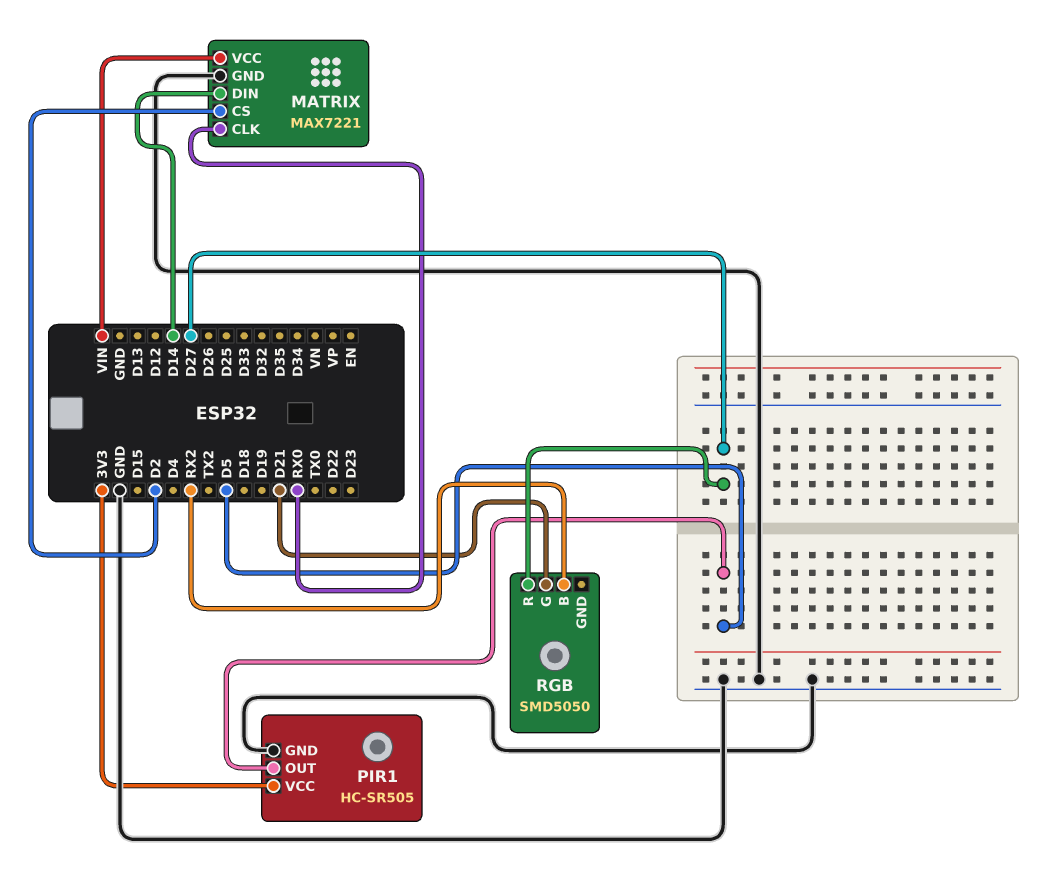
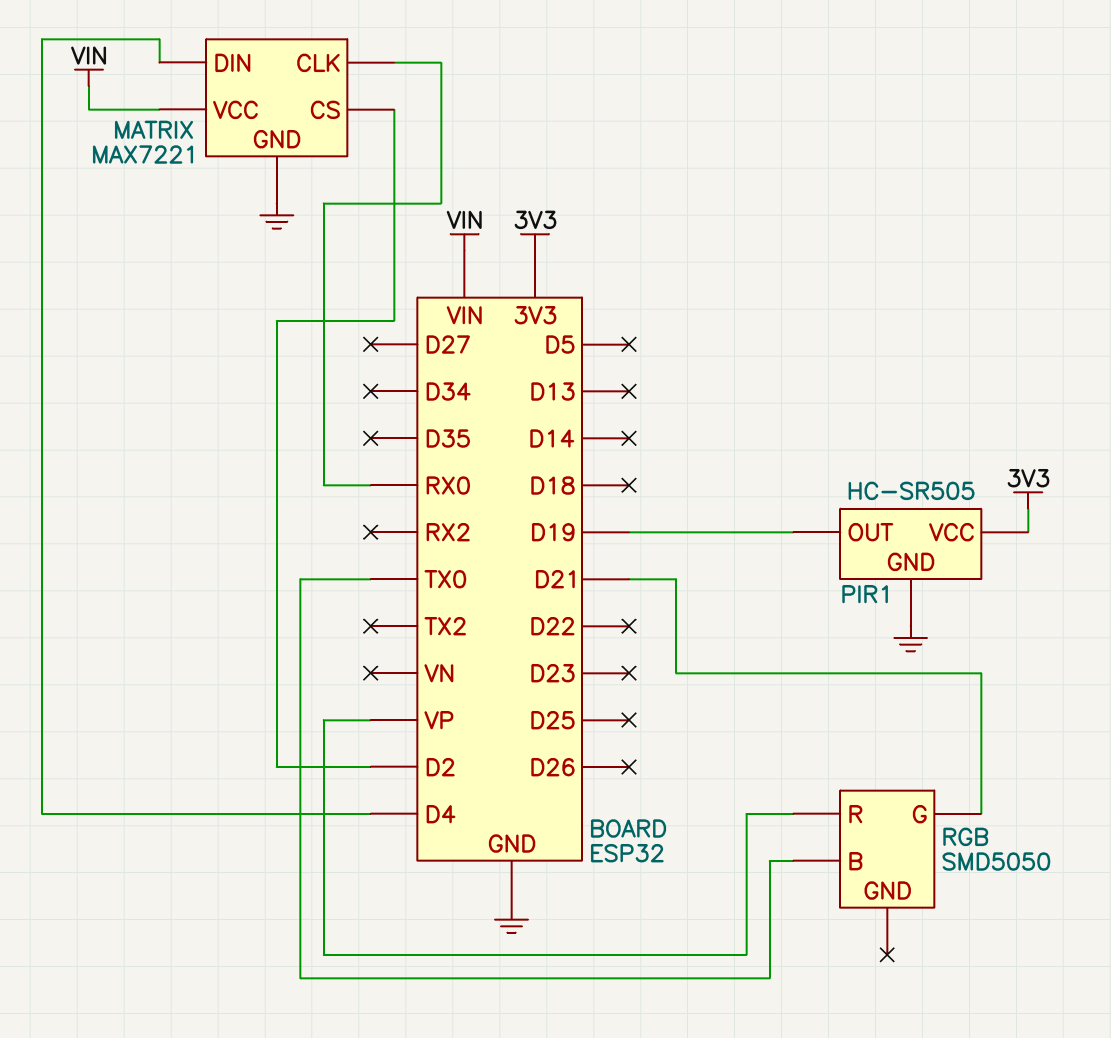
MATRIX pin DIN: D14 -> D4
PIR1 pin OUT: D5 -> D19
RGB pin B: RX2 -> TX0
RGB pin R: D27 -> VP

